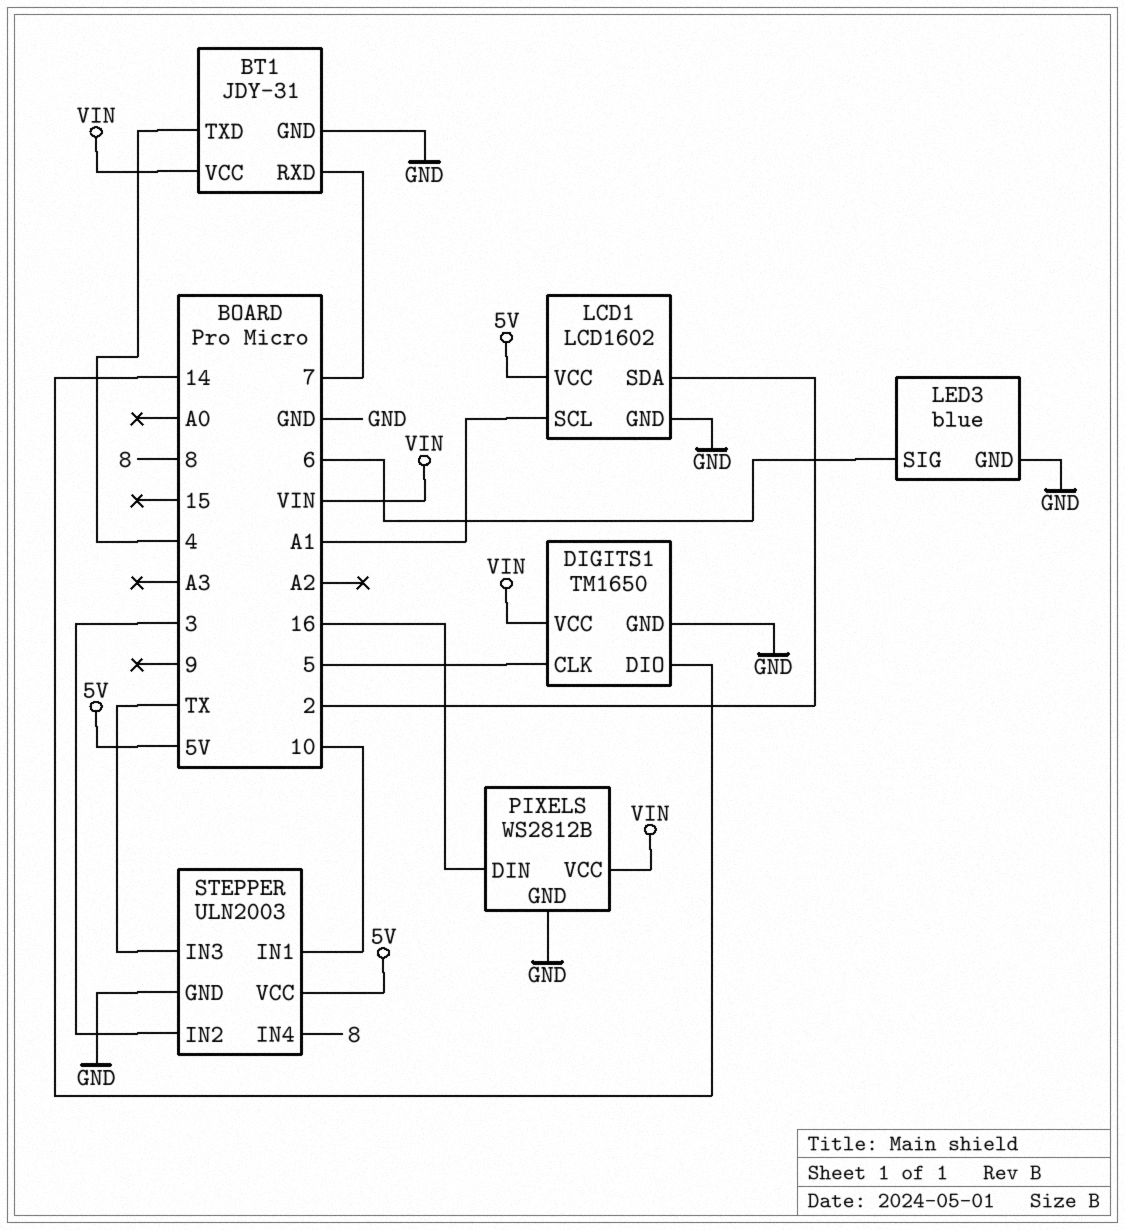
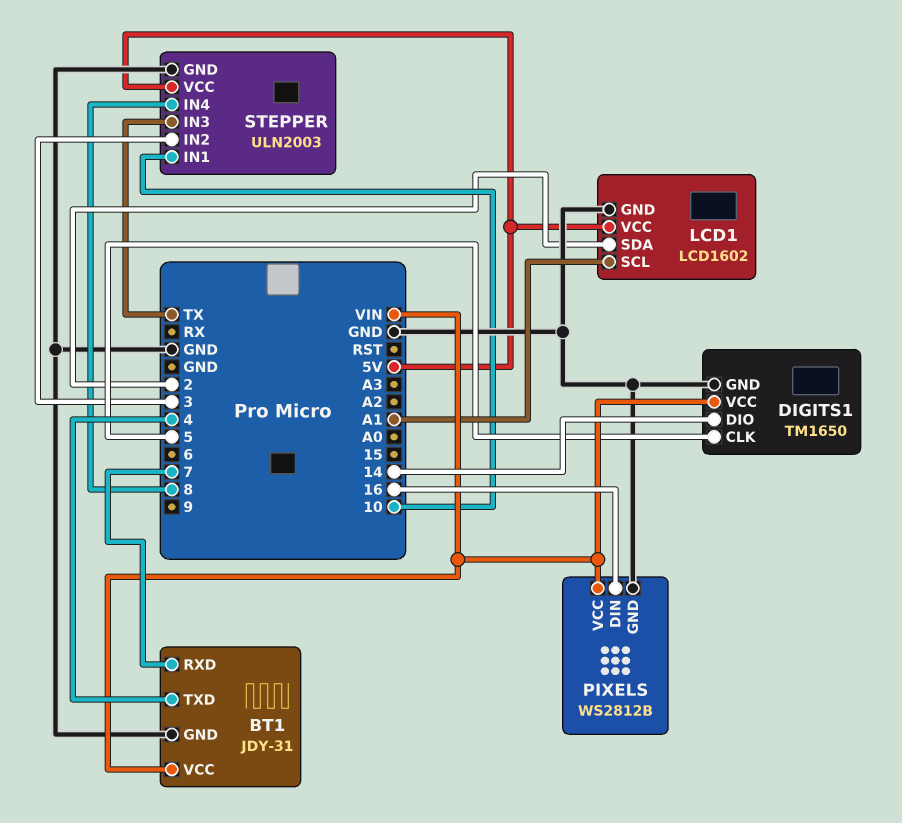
LED3: blue -> none
LED3 pin GND: GND -> none
LED3 pin SIG: 6 -> none

